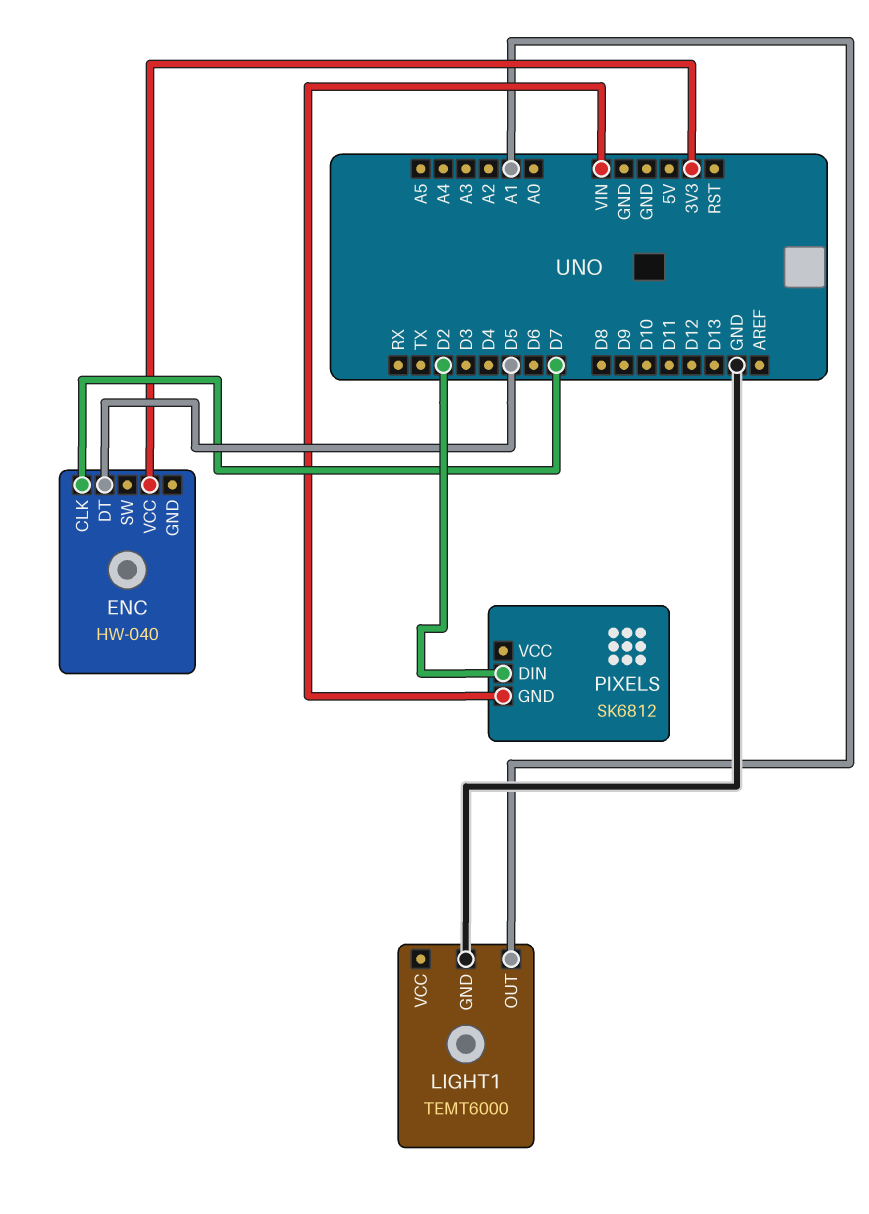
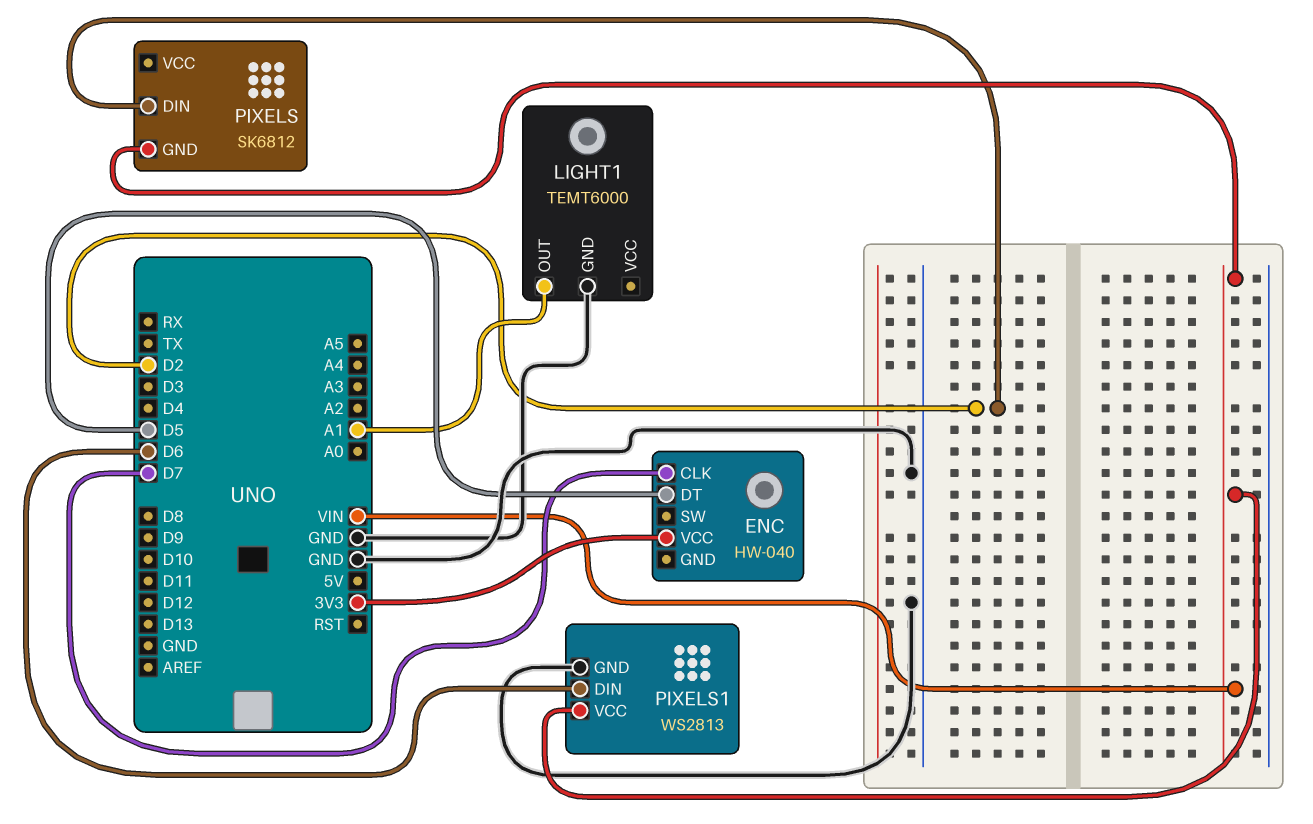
PIXELS1: none -> WS2813
PIXELS1 pin DIN: none -> D6
PIXELS1 pin GND: none -> GND
PIXELS1 pin VCC: none -> VIN

